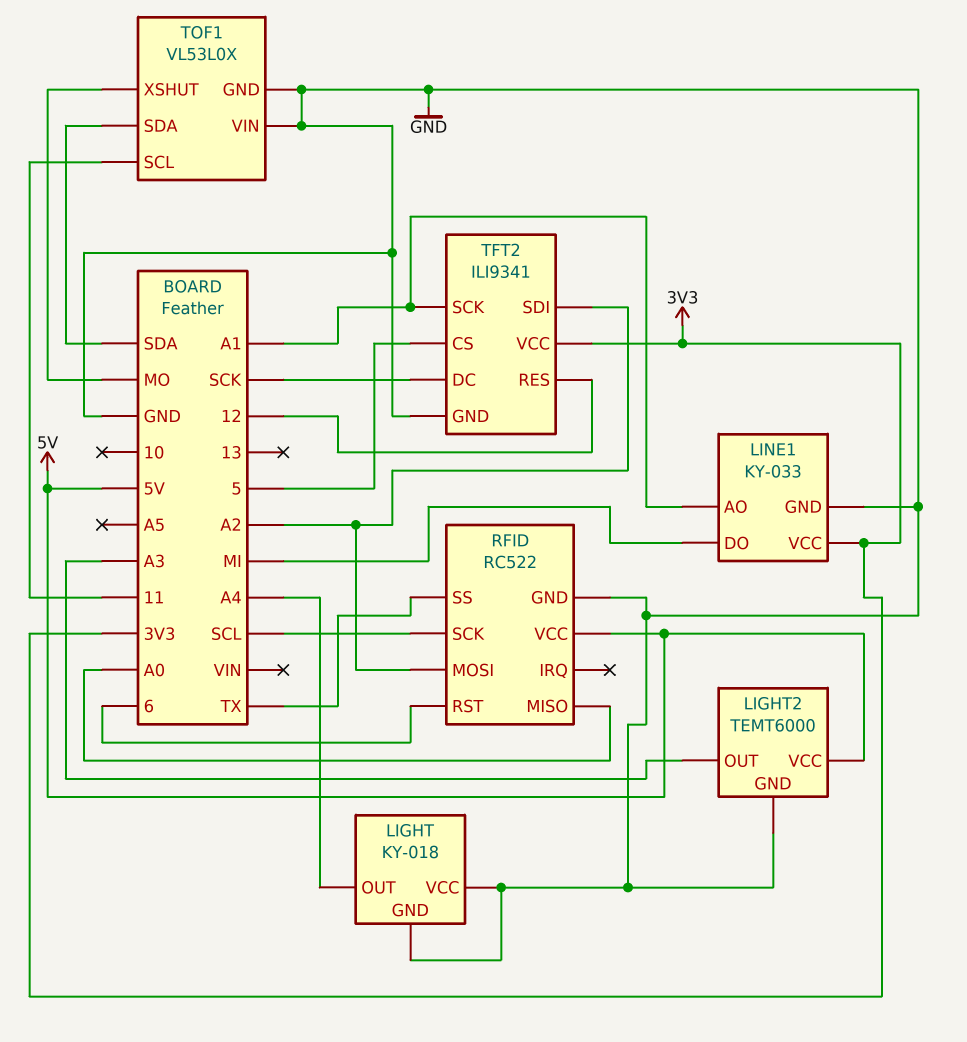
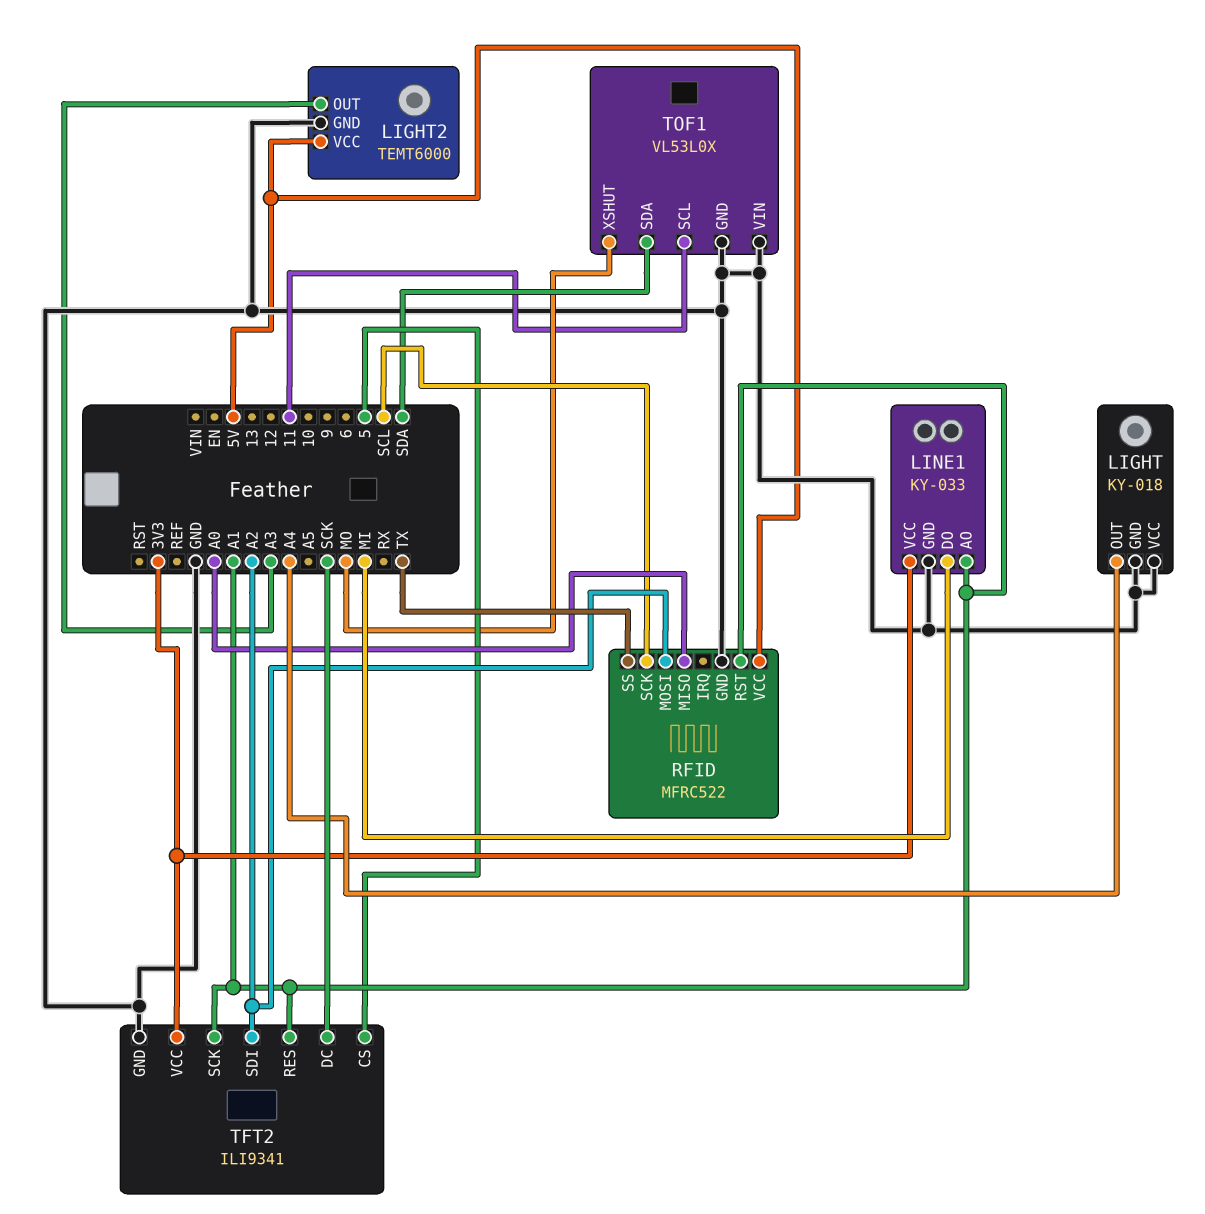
RFID: RC522 -> MFRC522
RFID pin RST: 6 -> A1
TFT2 pin RES: 12 -> A1

